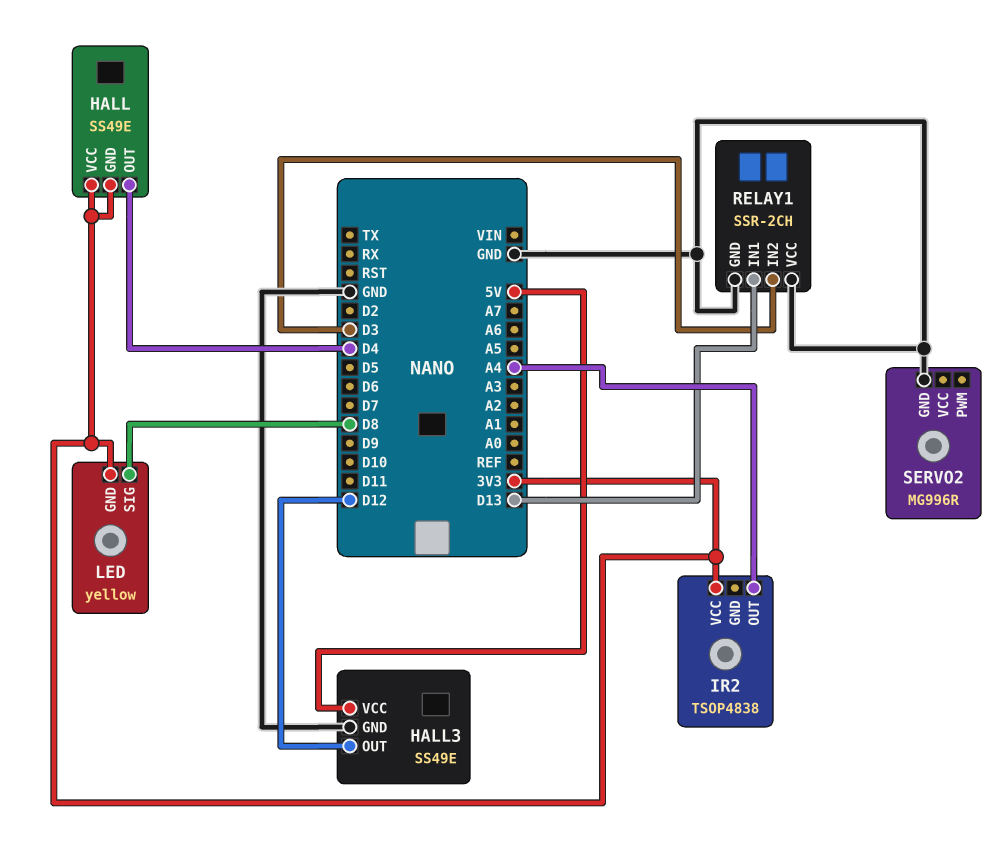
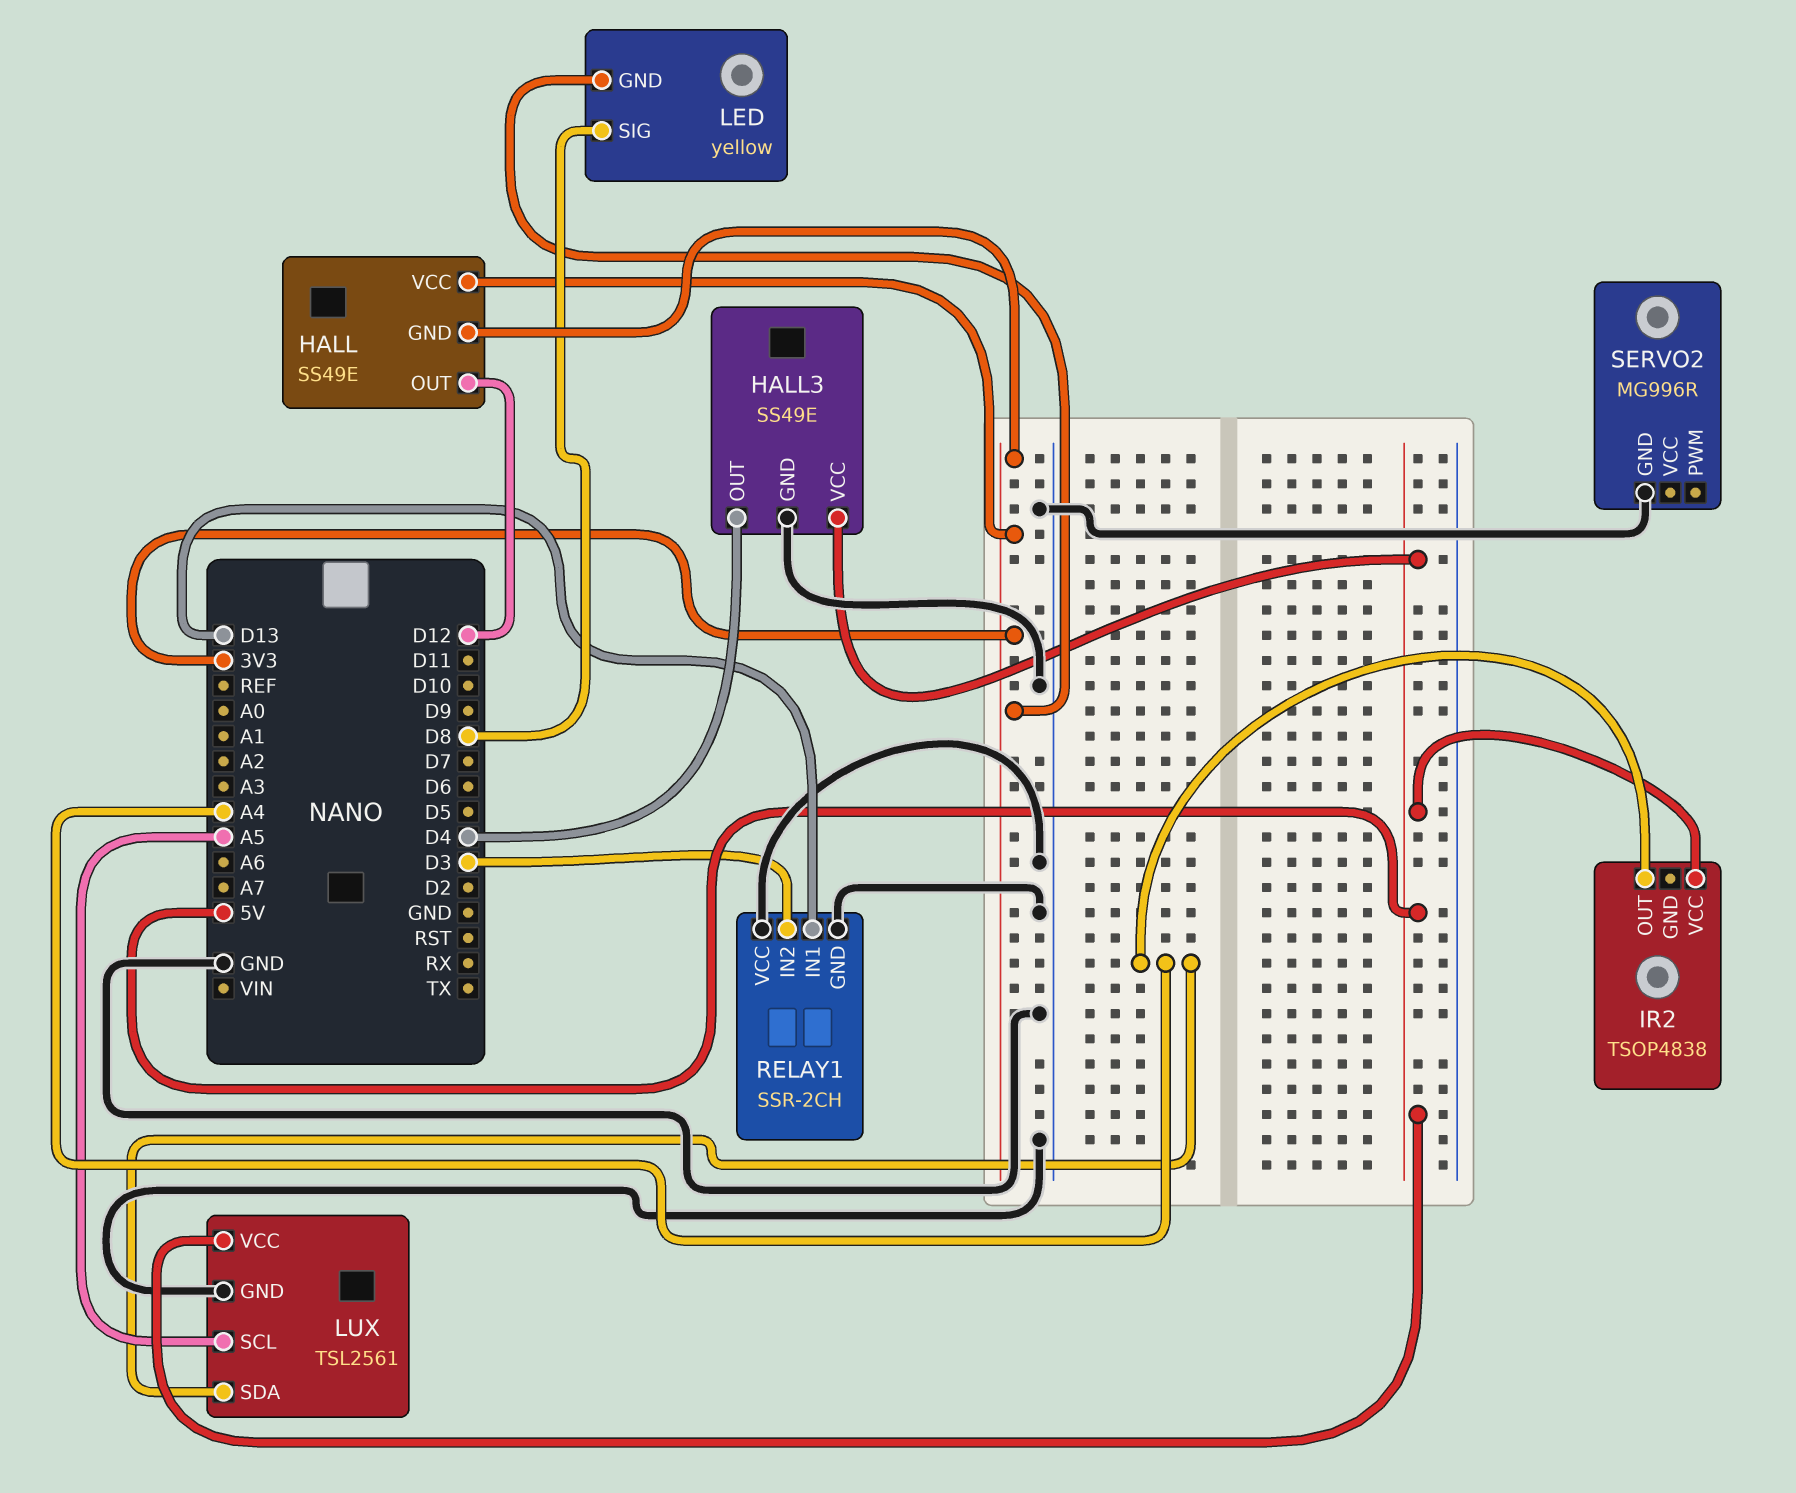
HALL pin OUT: D4 -> D12
HALL3 pin OUT: D12 -> D4
IR2 pin VCC: 3V3 -> 5V
LUX: none -> TSL2561
LUX pin GND: none -> GND
LUX pin SCL: none -> A5
LUX pin SDA: none -> A4
LUX pin VCC: none -> 5V

